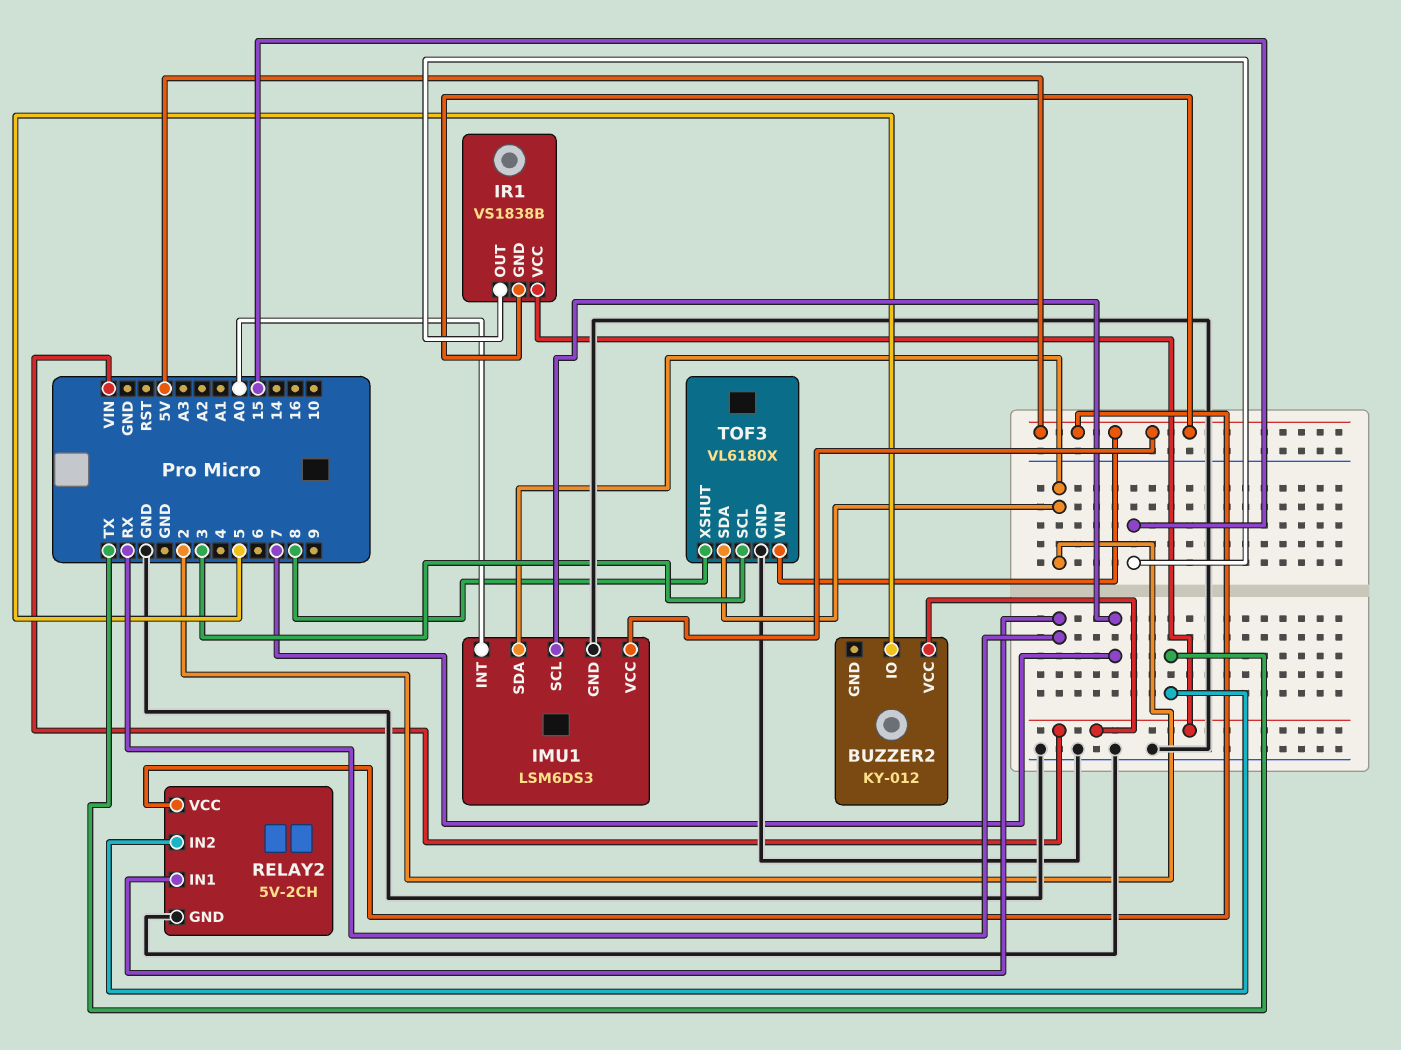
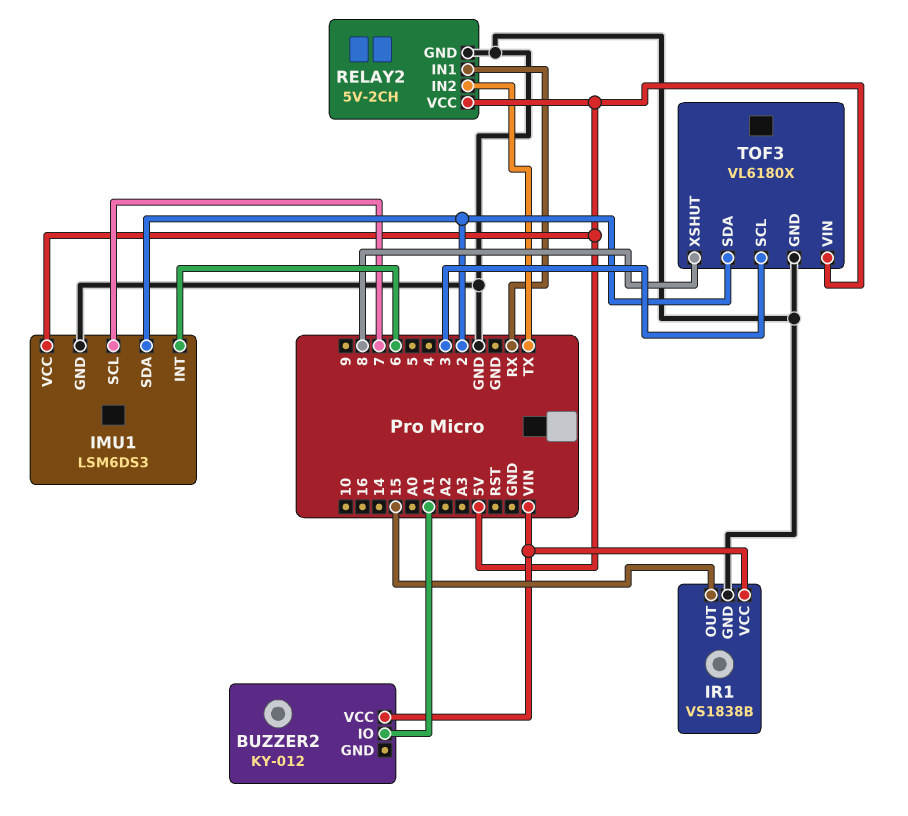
BUZZER2 pin IO: 5 -> A1
IMU1 pin INT: A0 -> 6
IR1 pin GND: 5V -> GND

